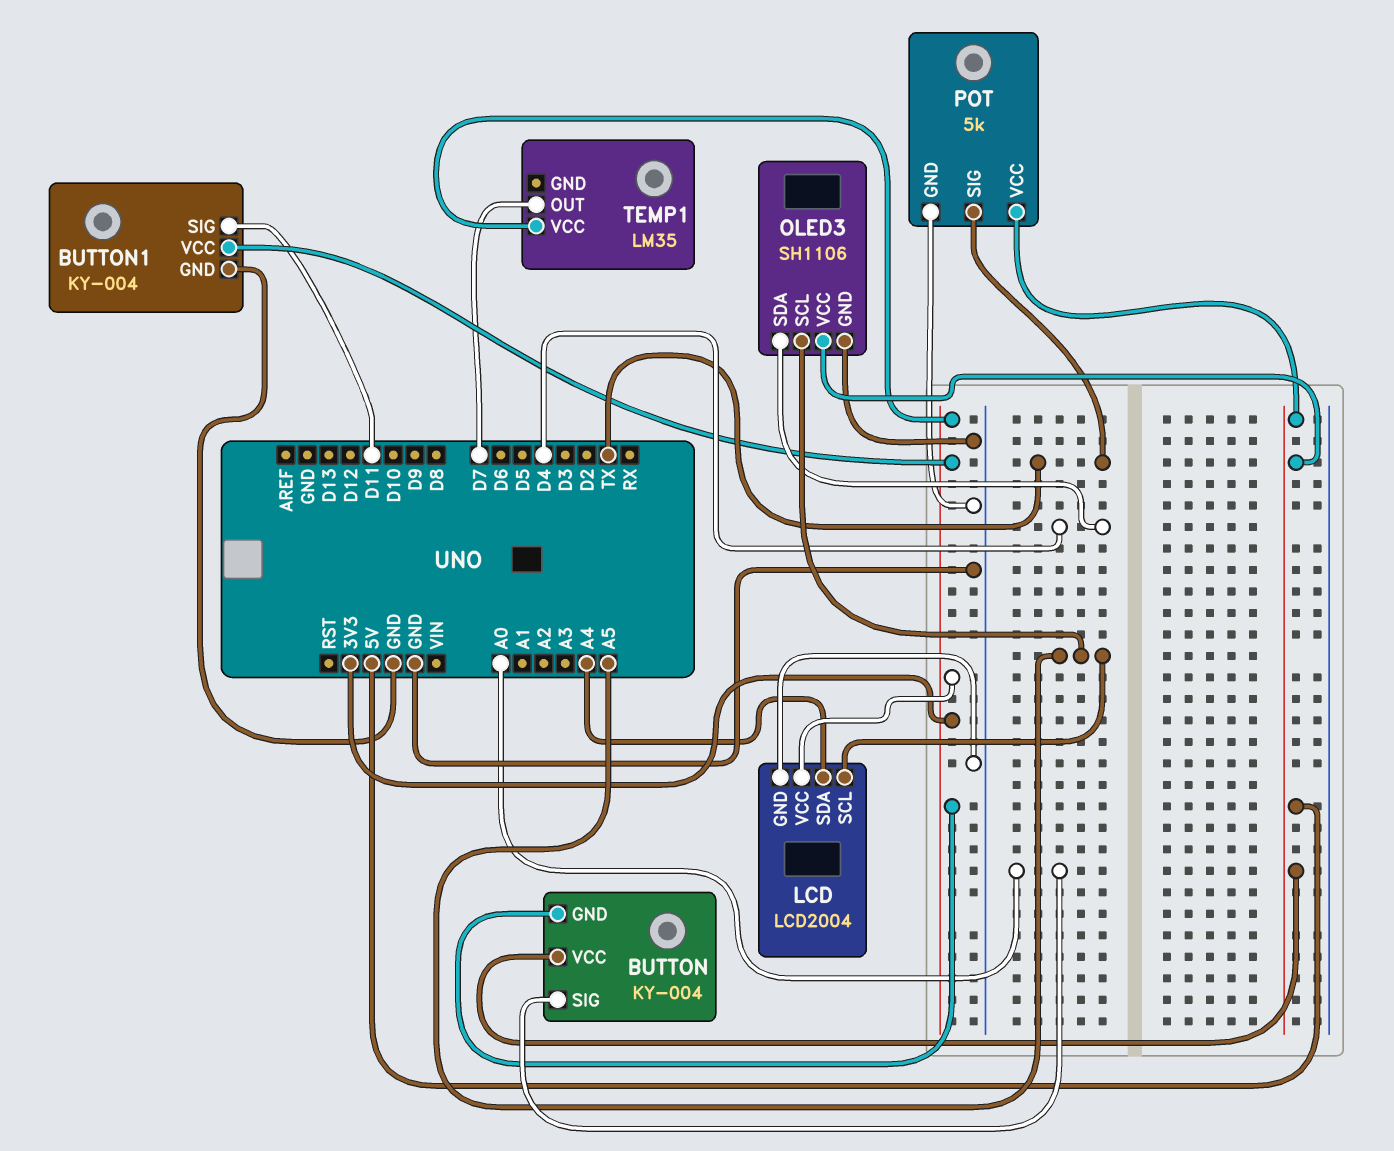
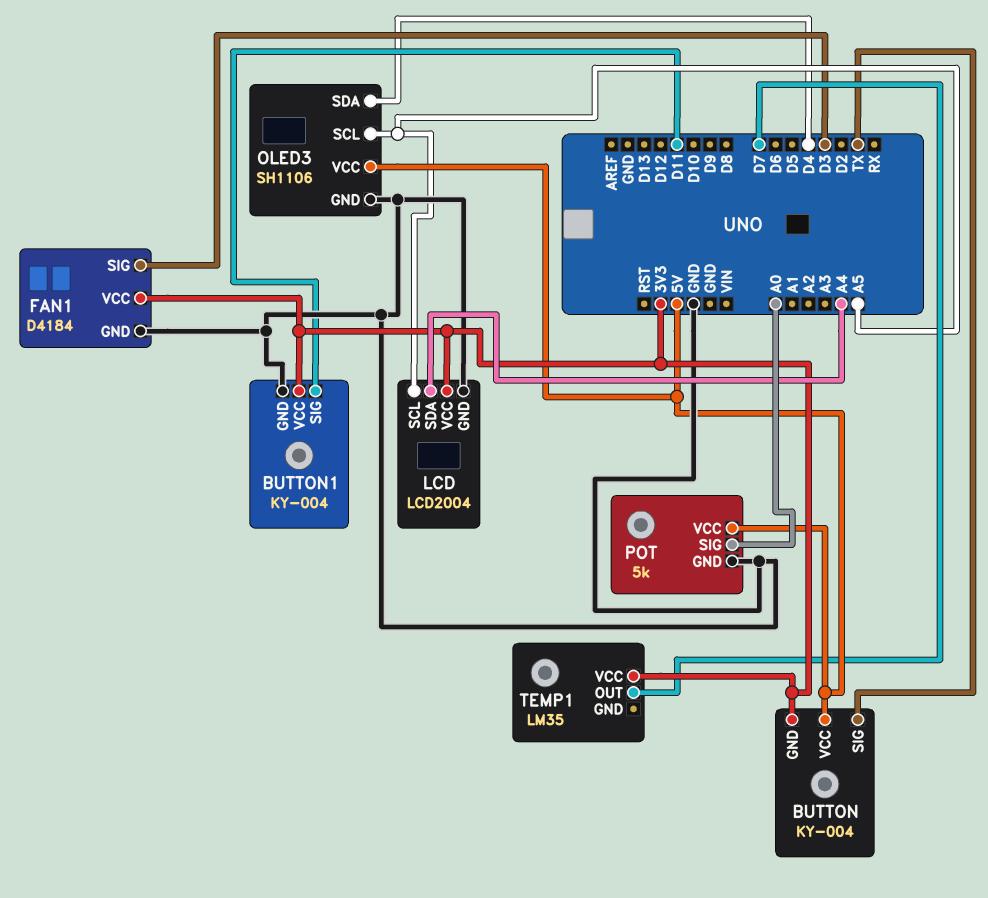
BUTTON pin SIG: A0 -> TX
FAN1: none -> D4184
FAN1 pin GND: none -> GND
FAN1 pin SIG: none -> D3
FAN1 pin VCC: none -> 3V3
POT pin SIG: TX -> A0

